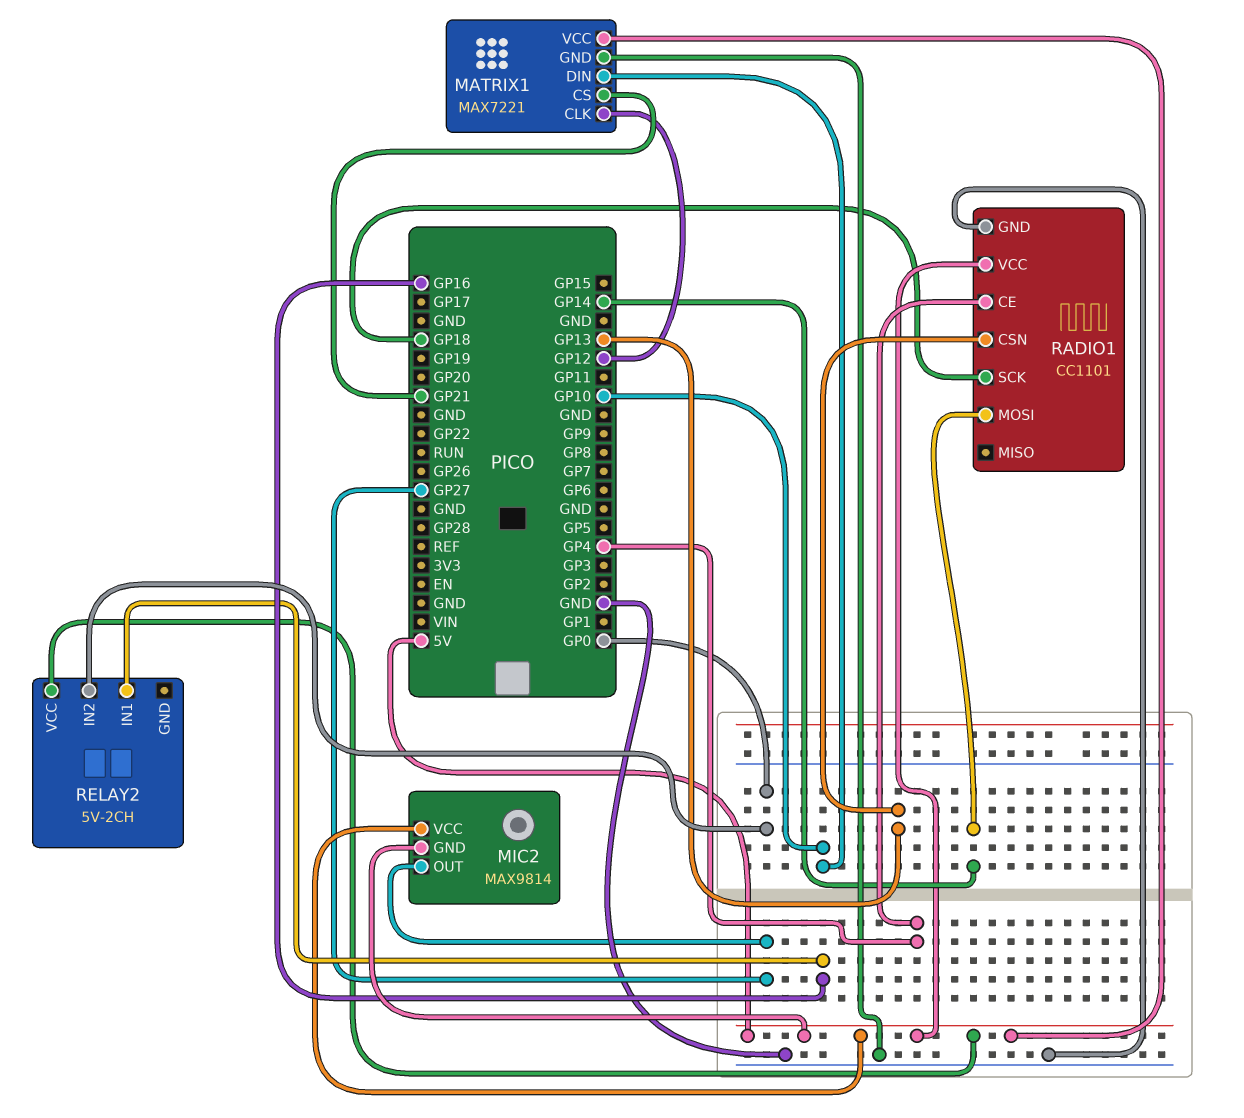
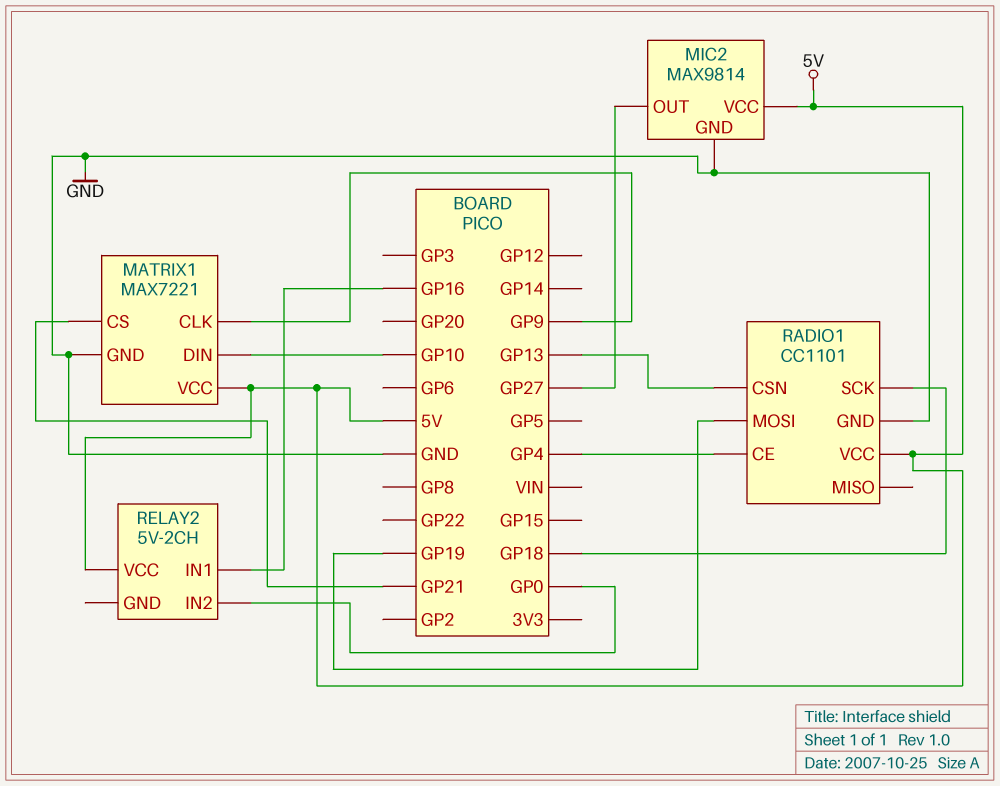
MATRIX1 pin CLK: GP12 -> GP9
MIC2 pin GND: 5V -> GND
RADIO1 pin MOSI: GP14 -> GP19

